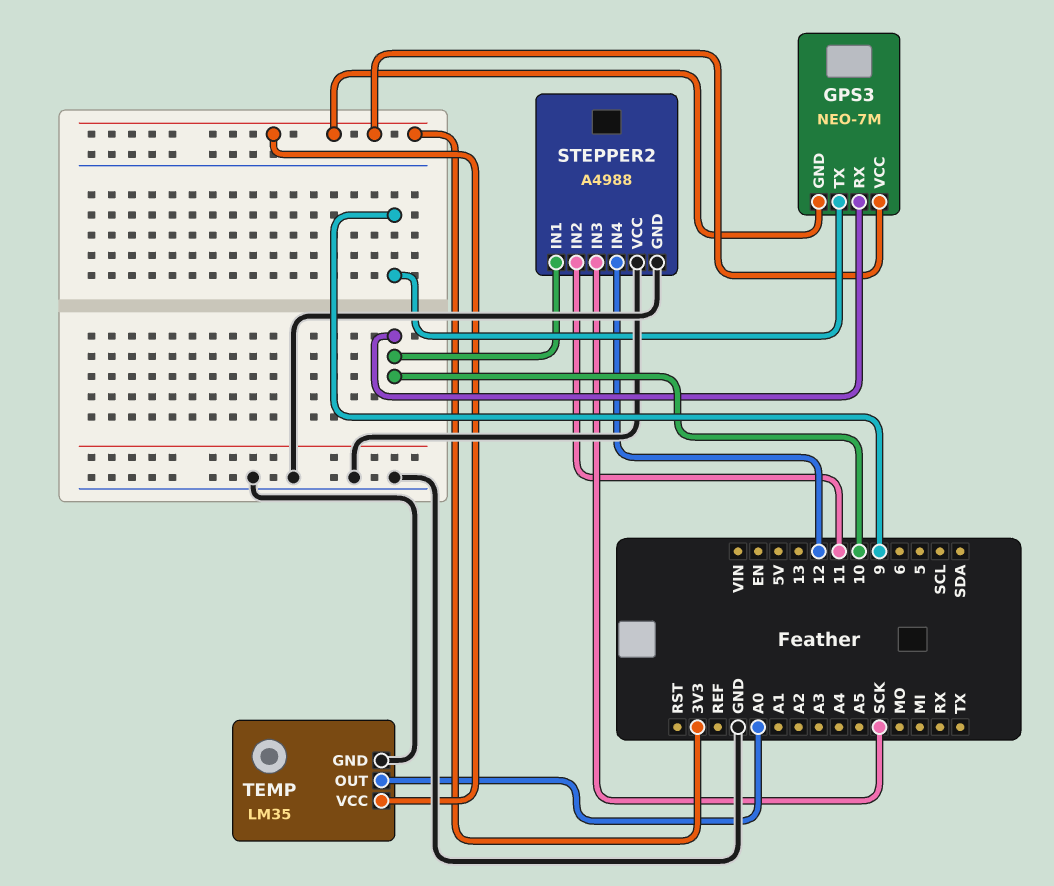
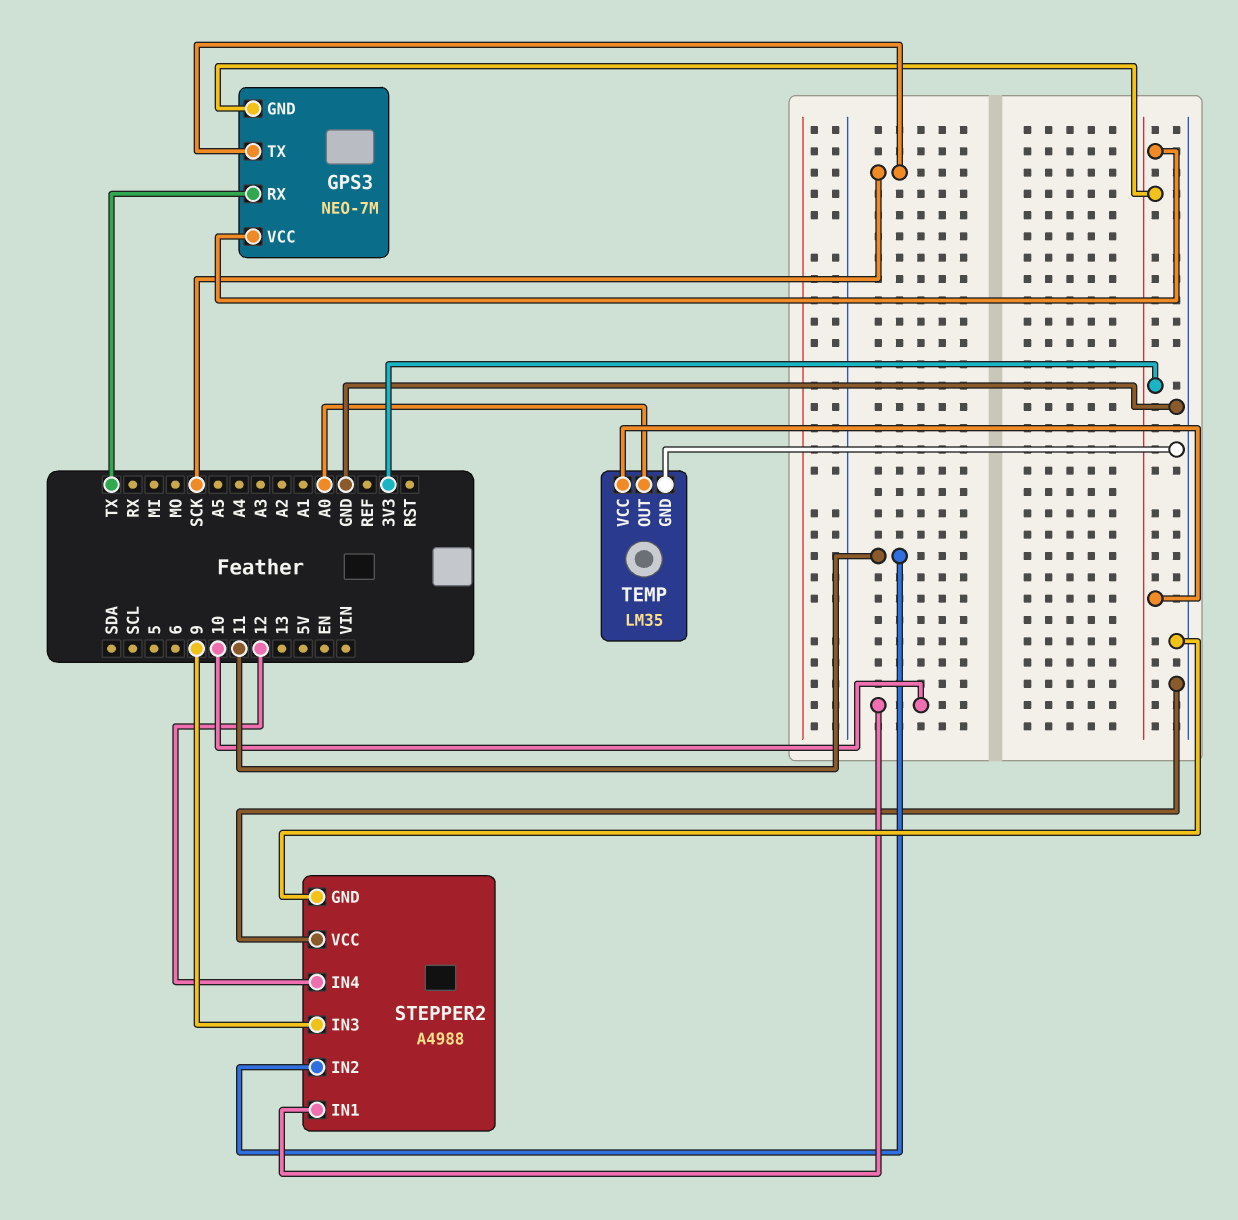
GPS3 pin RX: 10 -> TX
GPS3 pin TX: 9 -> SCK
STEPPER2 pin IN3: SCK -> 9

